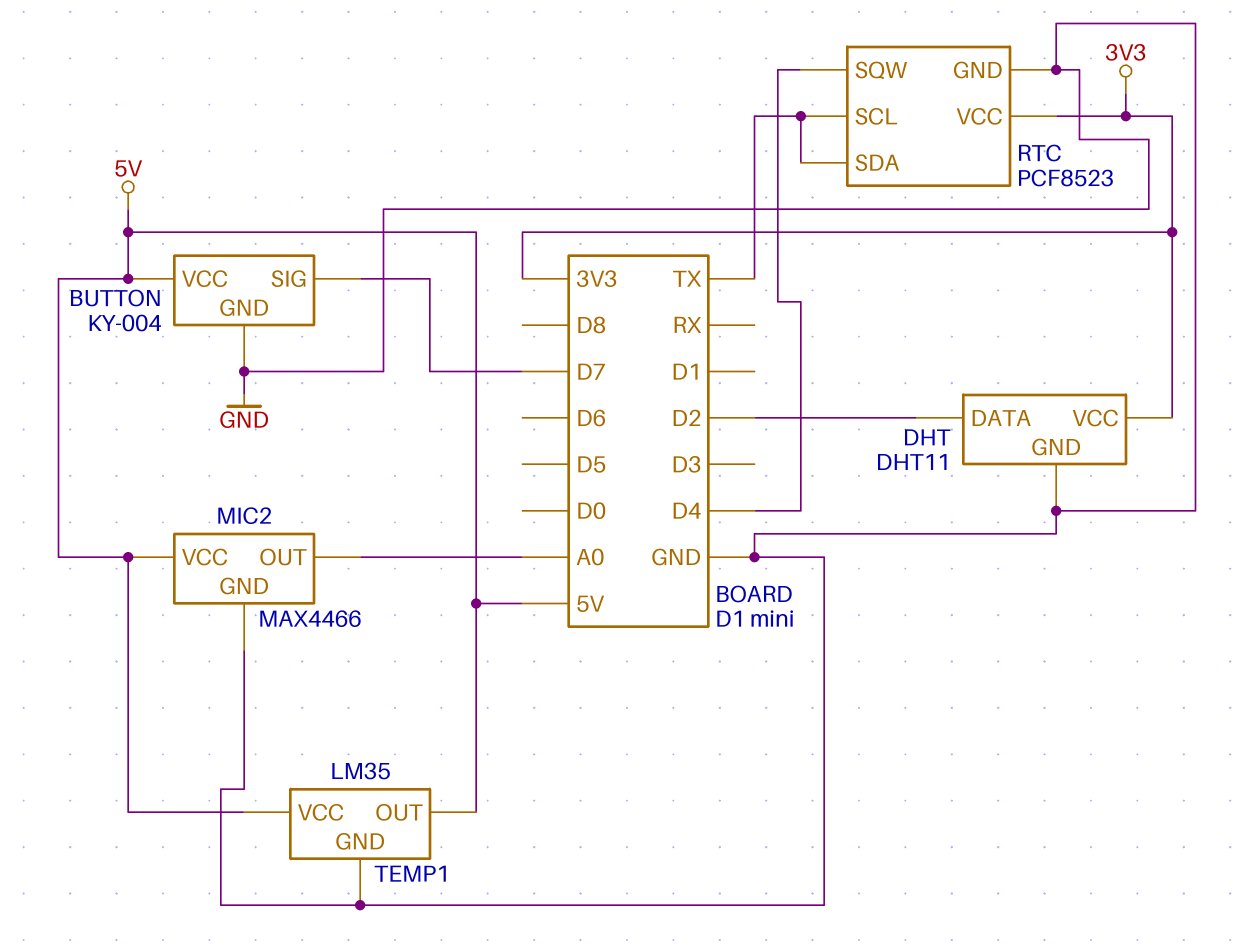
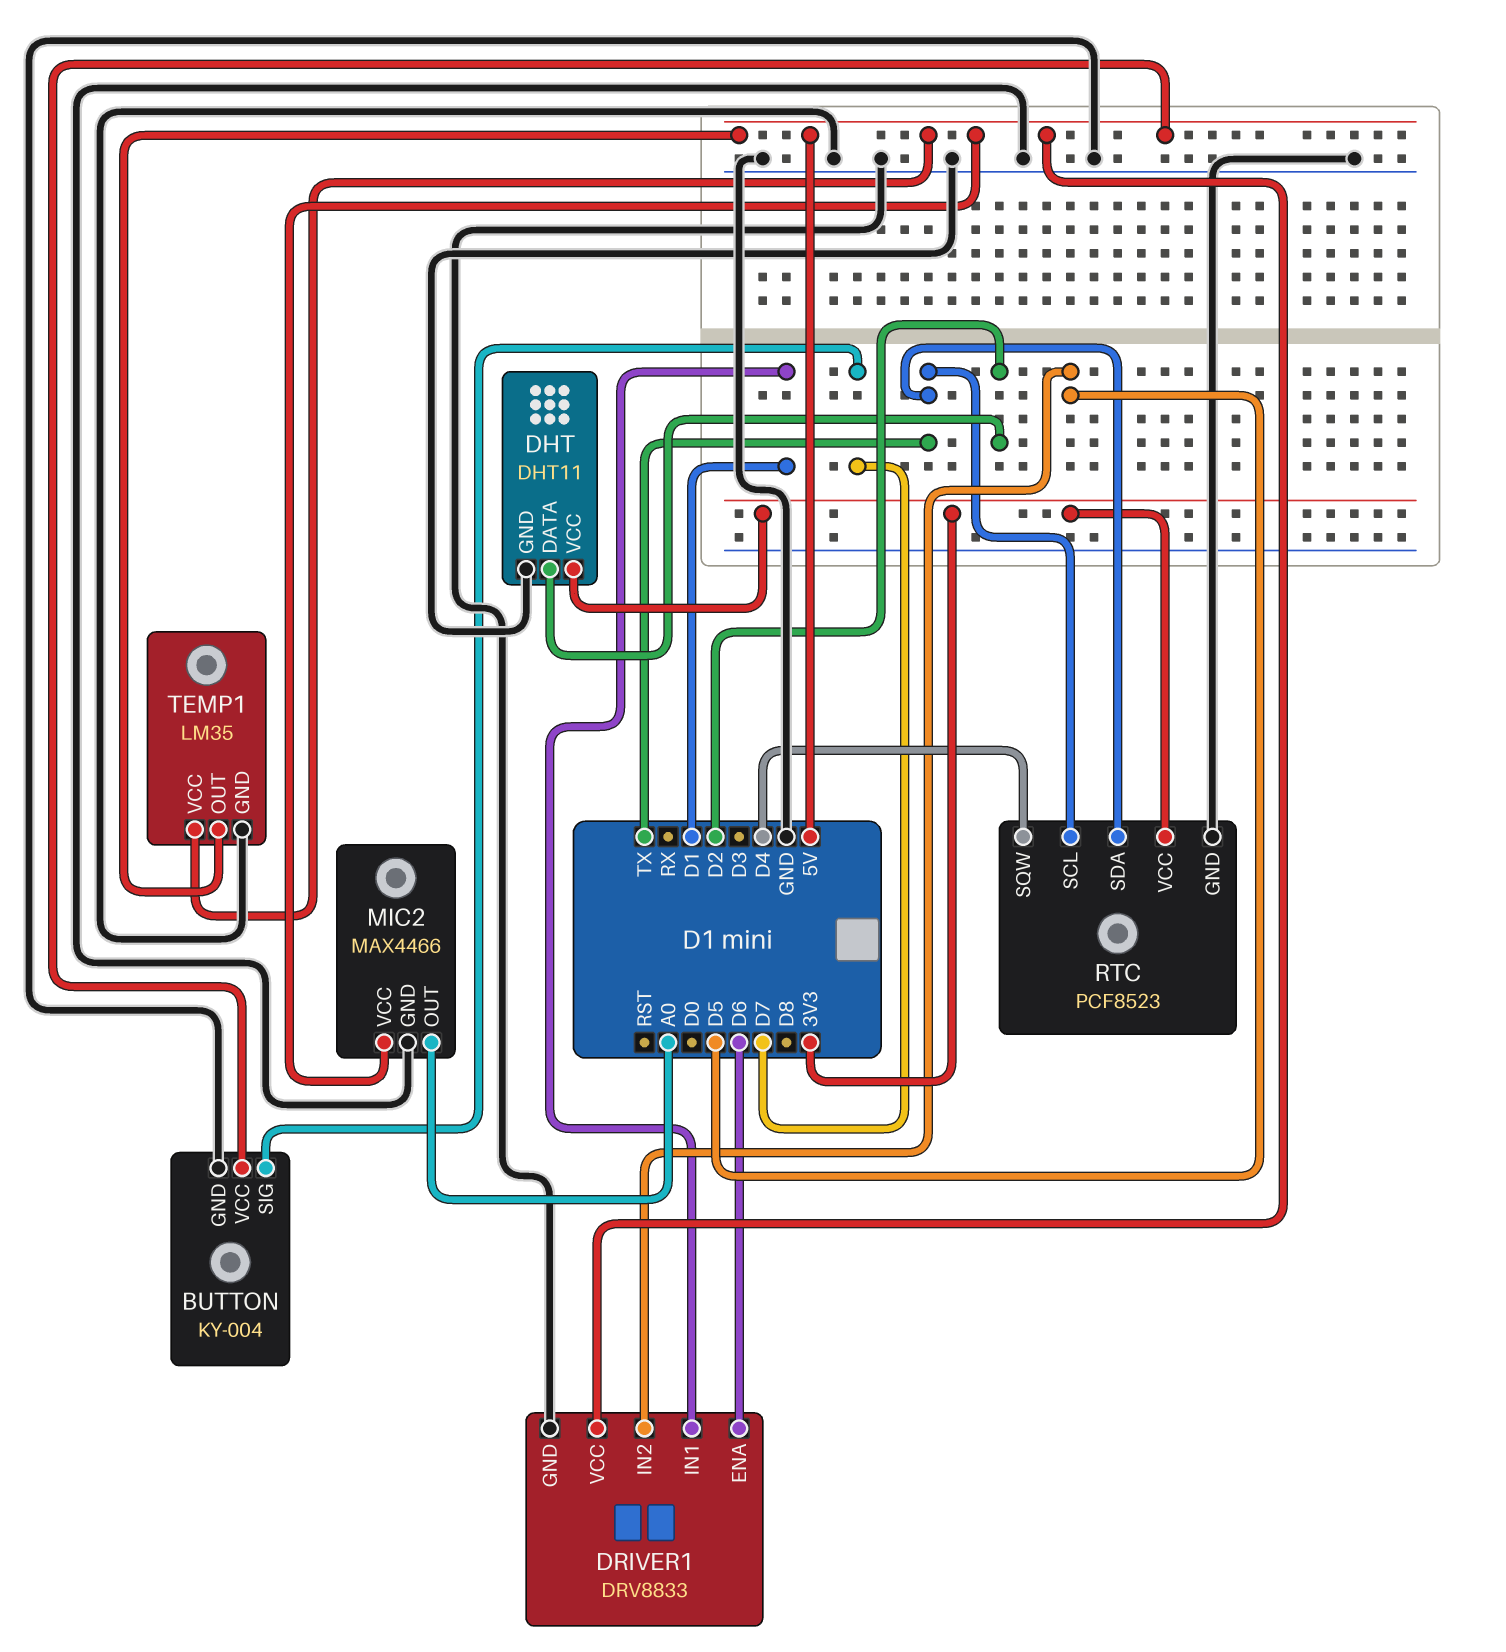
DRIVER1: none -> DRV8833
DRIVER1 pin ENA: none -> D6
DRIVER1 pin GND: none -> GND
DRIVER1 pin IN1: none -> D1
DRIVER1 pin IN2: none -> D5
DRIVER1 pin VCC: none -> 5V

